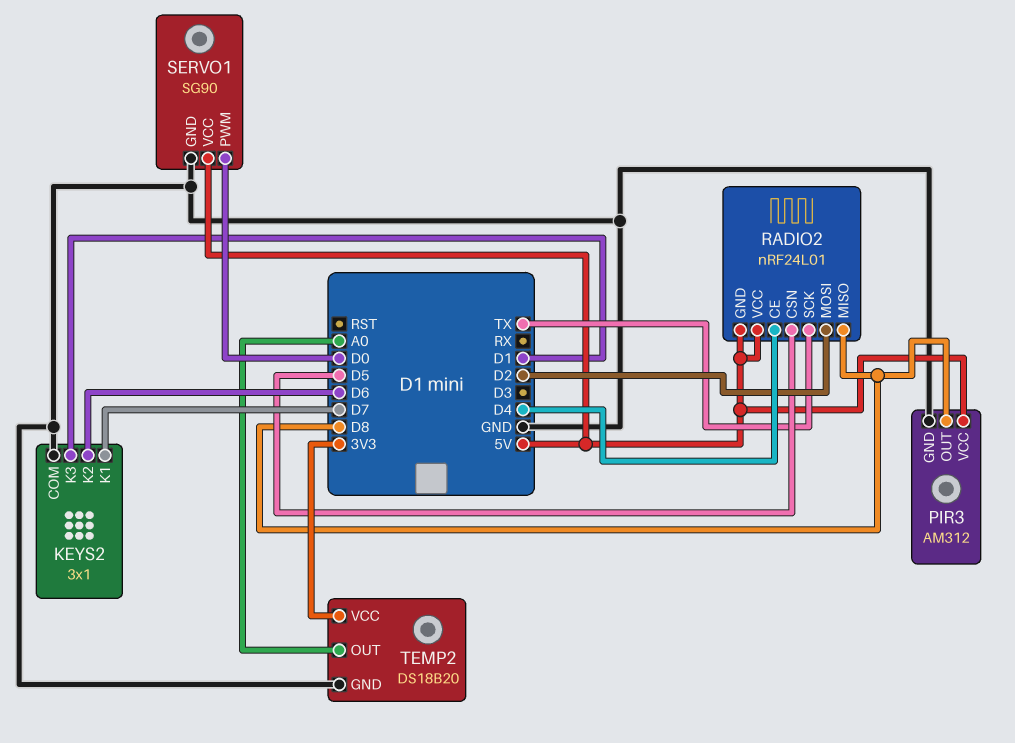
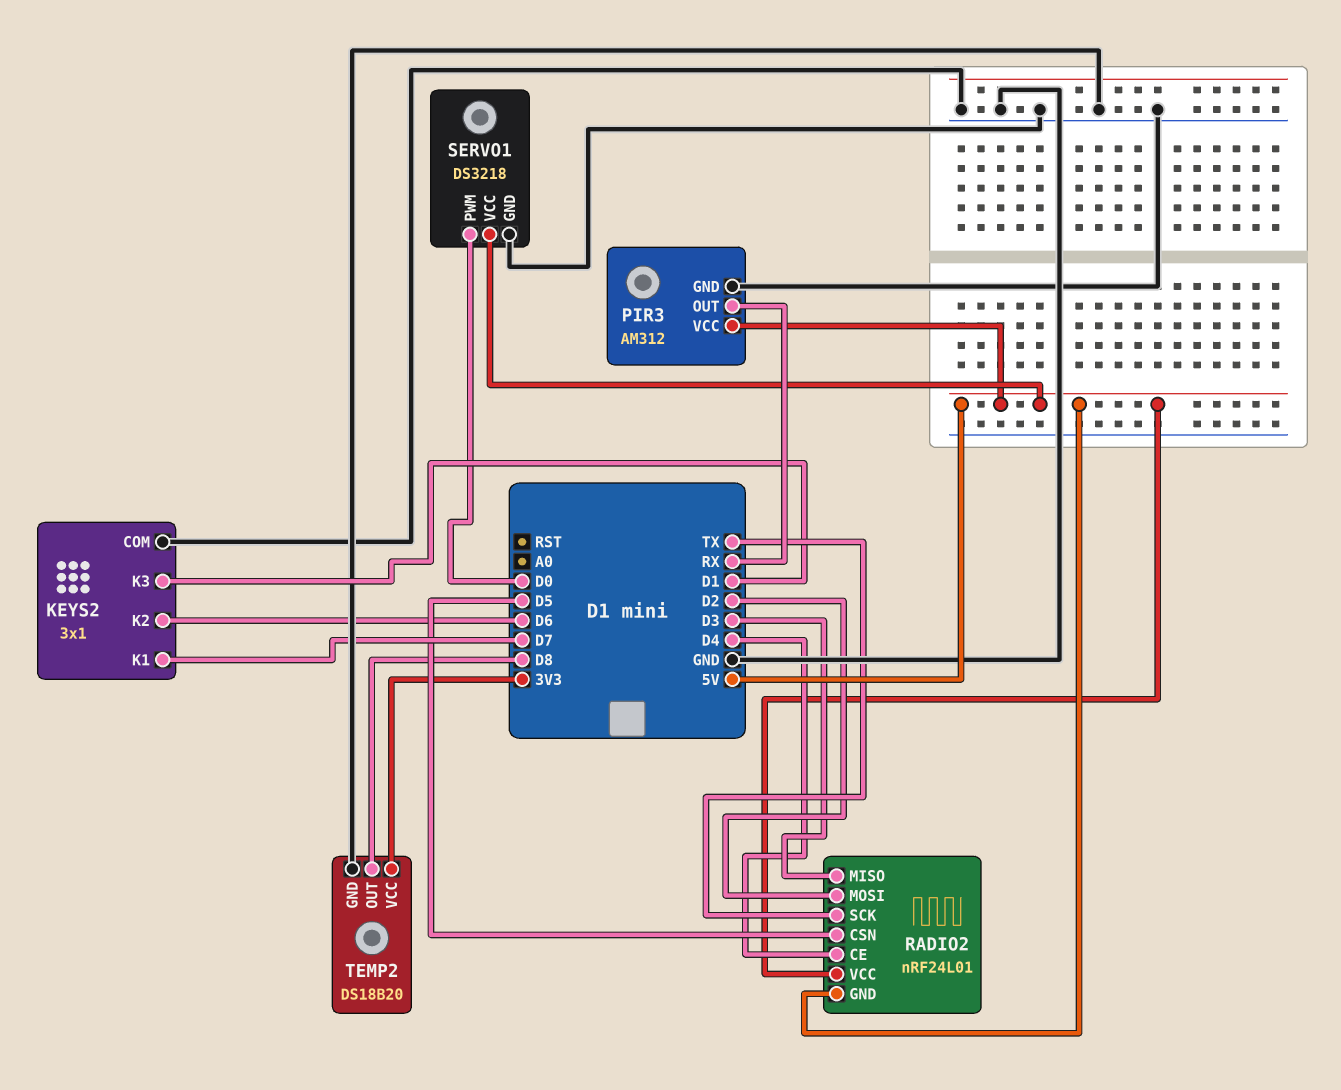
PIR3 pin OUT: D8 -> RX
RADIO2 pin MISO: D8 -> D3
SERVO1: SG90 -> DS3218
TEMP2 pin OUT: A0 -> D8

